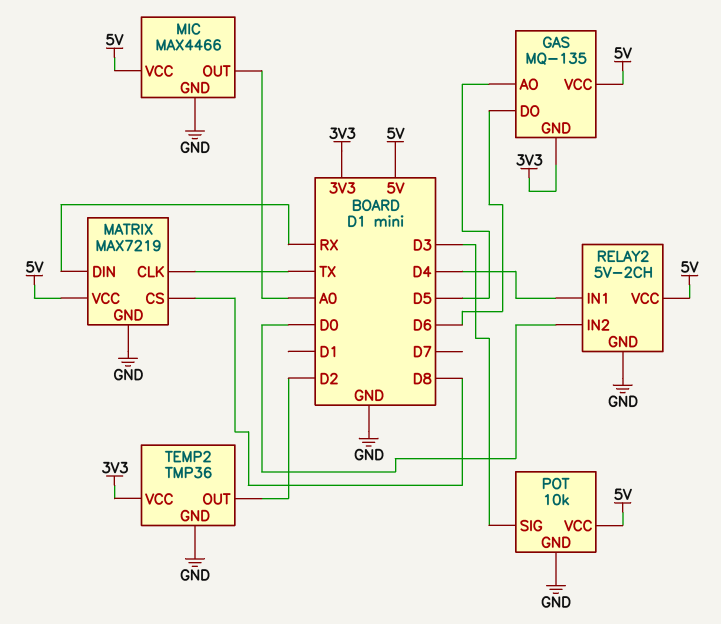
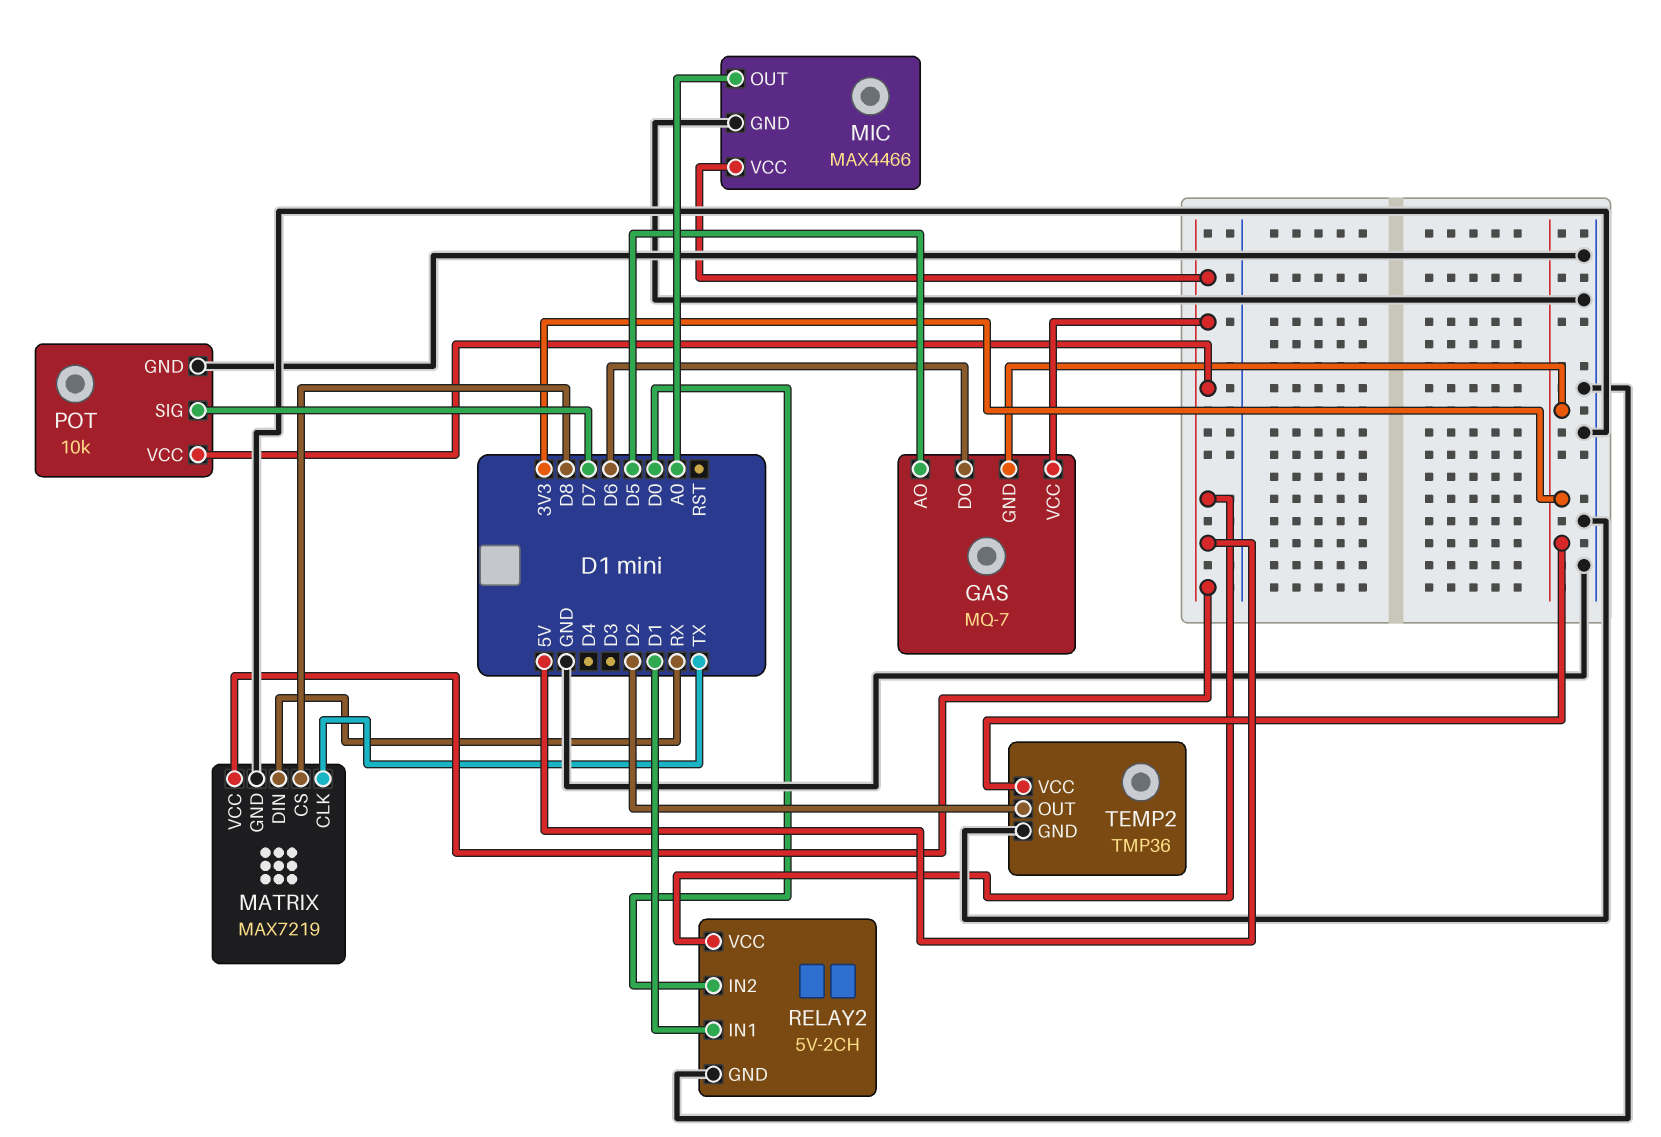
GAS: MQ-135 -> MQ-7
POT pin SIG: D3 -> D7
RELAY2 pin IN1: D4 -> D1

